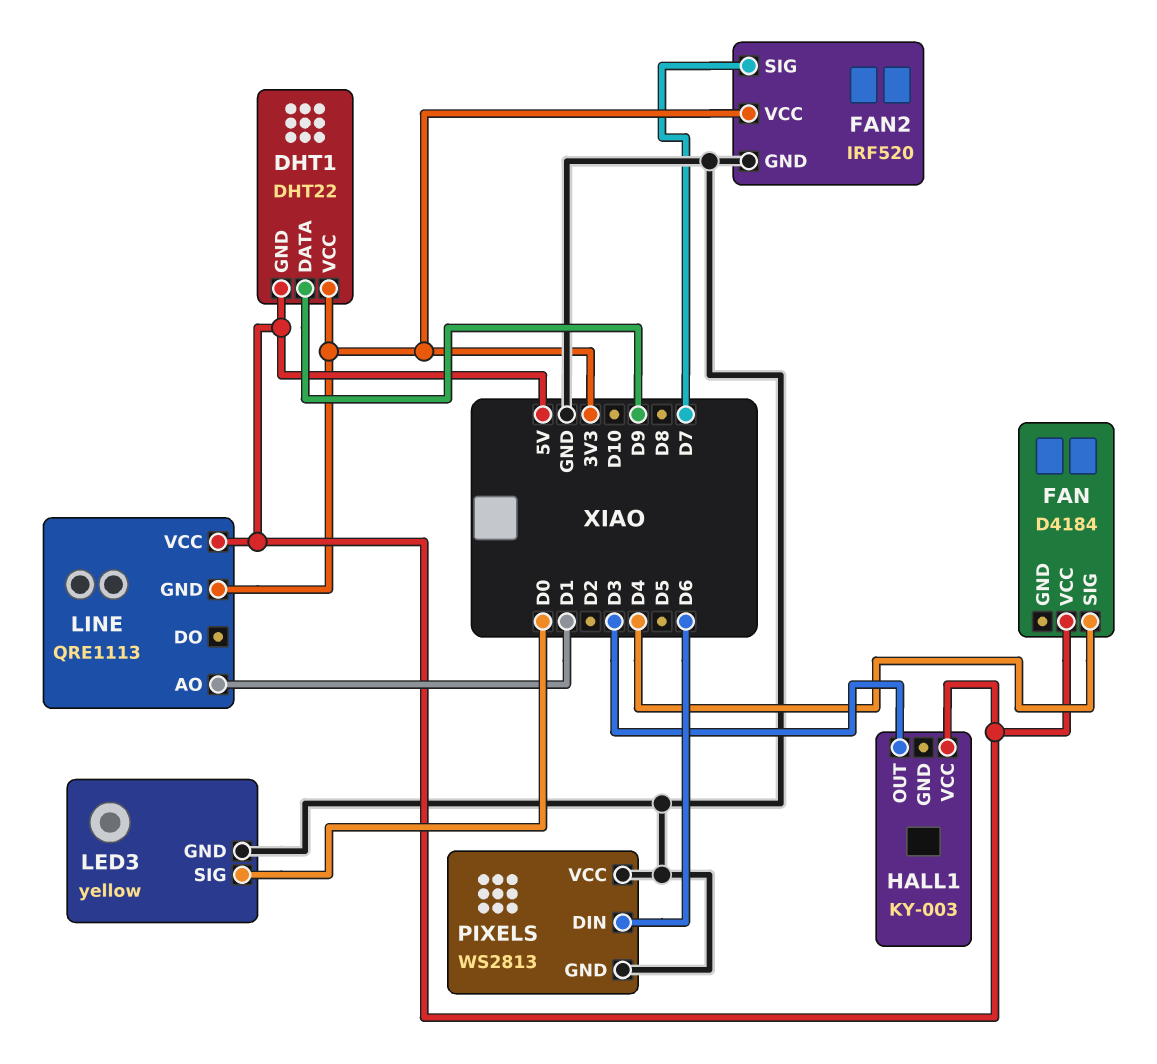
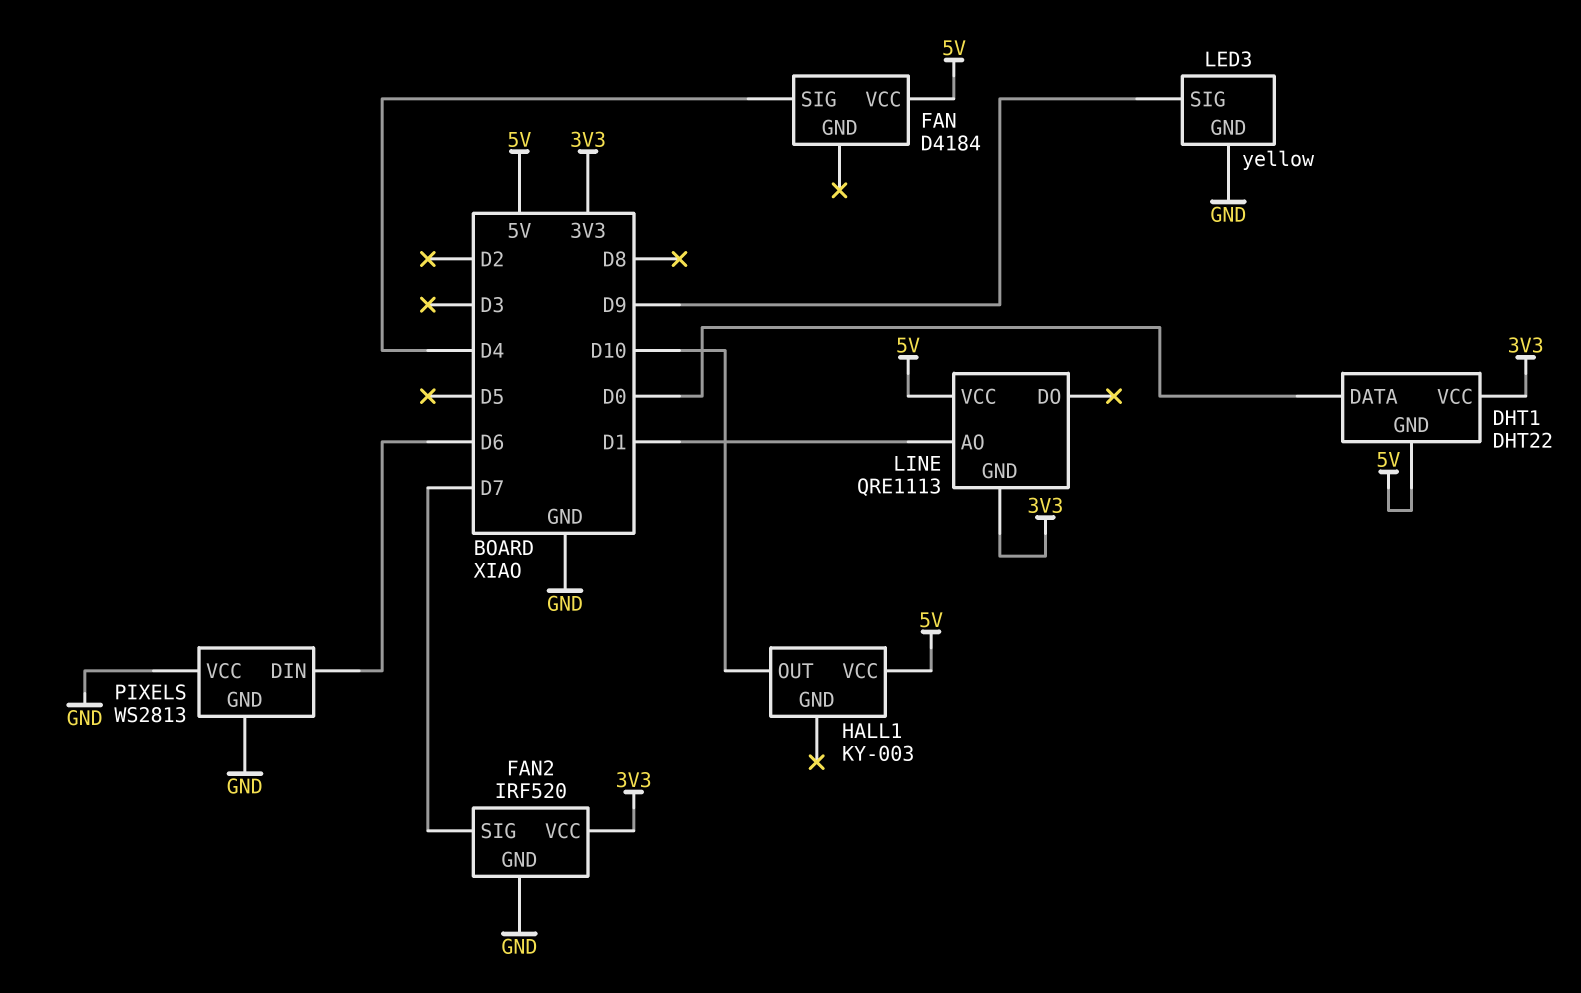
DHT1 pin DATA: D9 -> D0
HALL1 pin OUT: D3 -> D10
LED3 pin SIG: D0 -> D9

